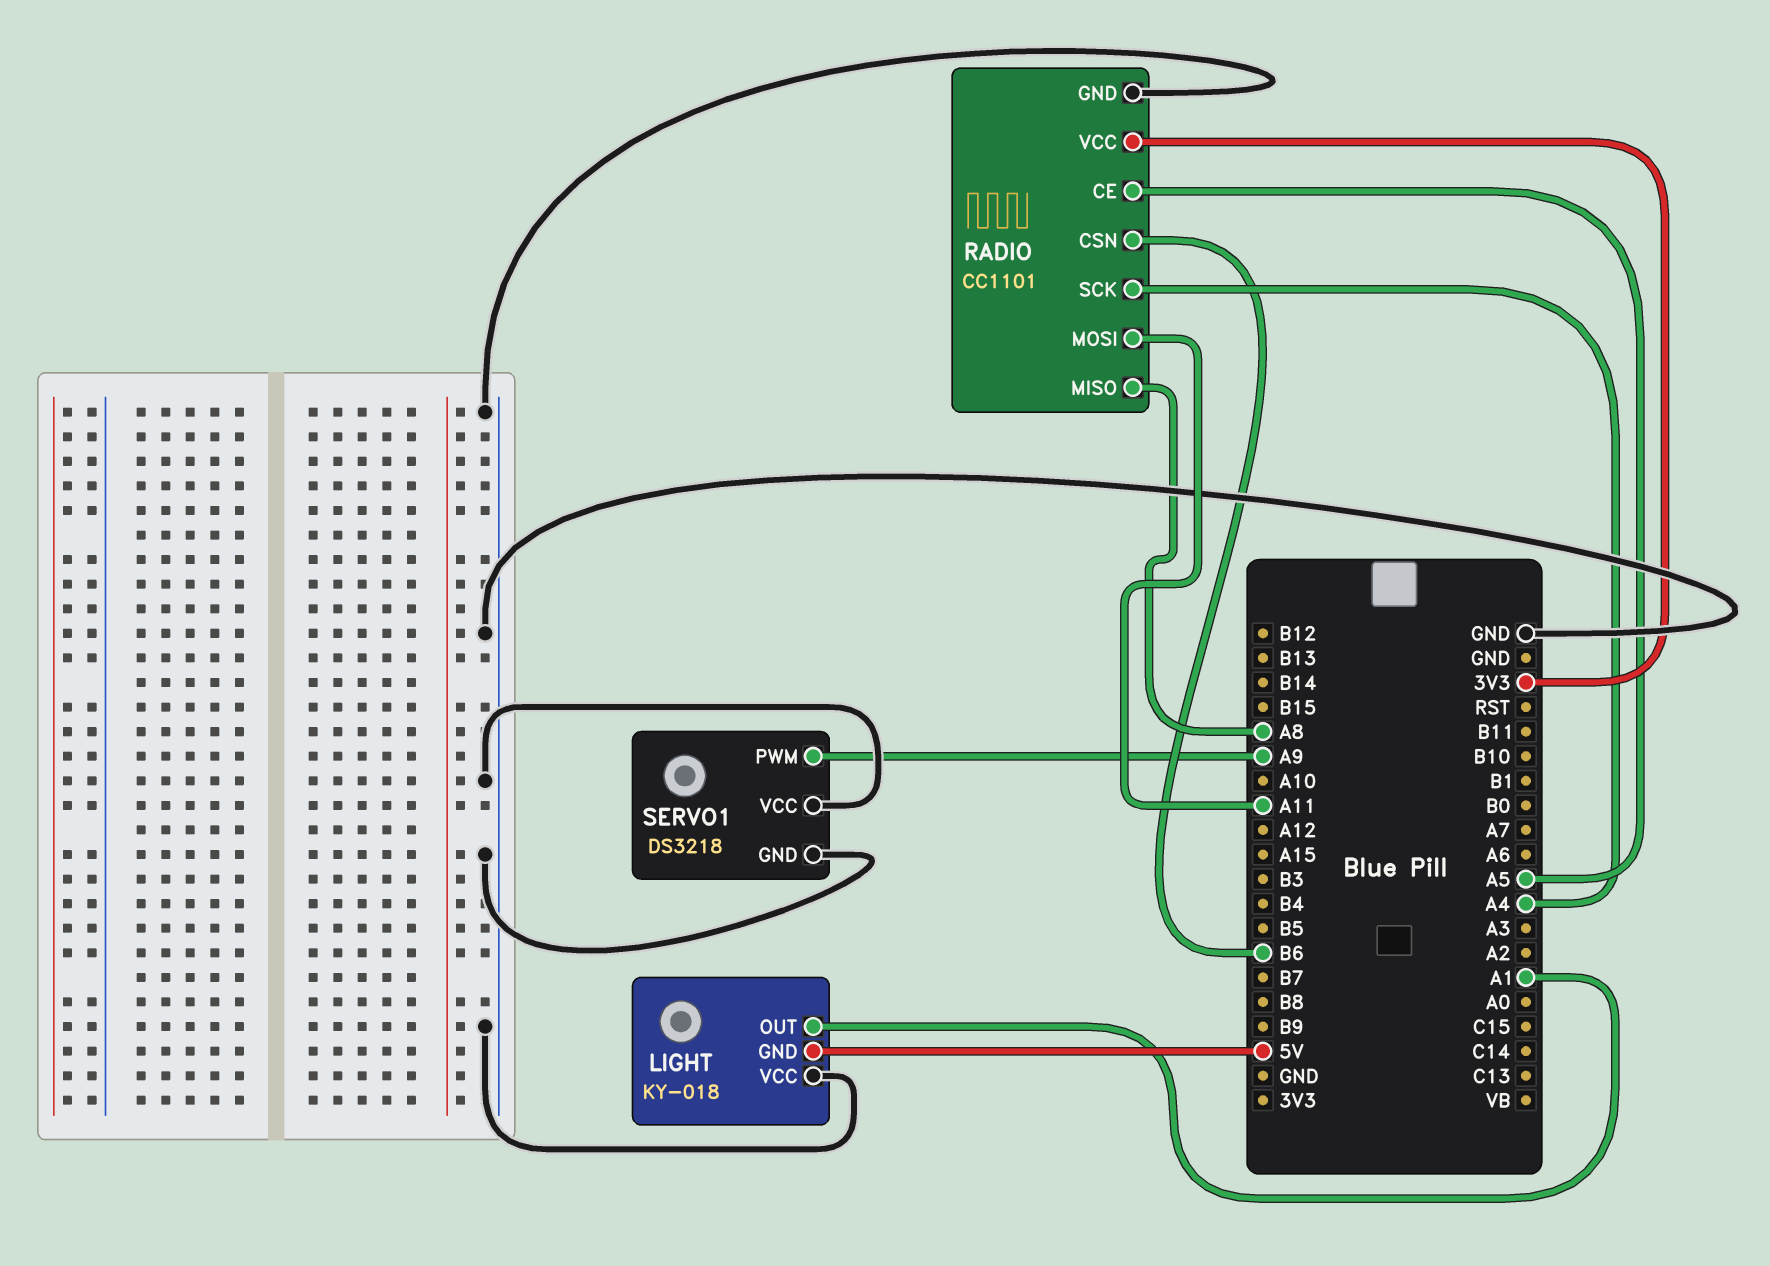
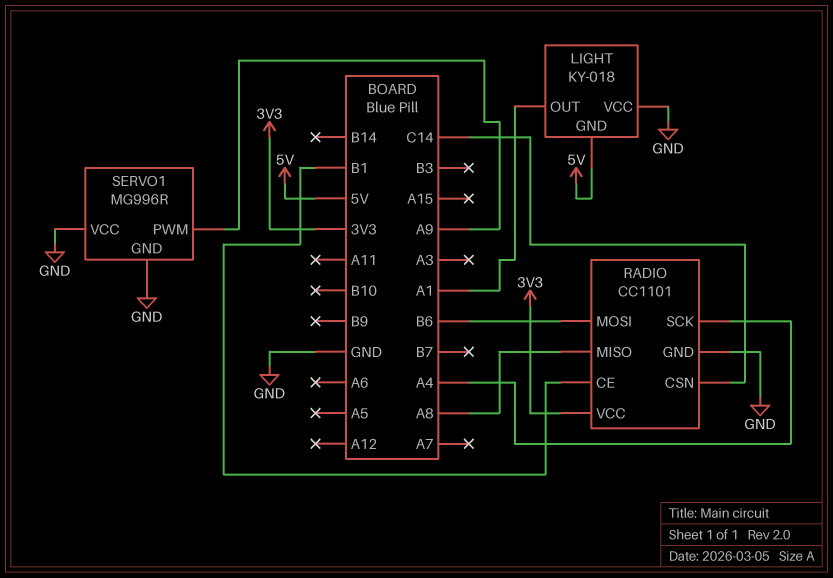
RADIO pin CE: A5 -> B1
RADIO pin CSN: B6 -> C14
RADIO pin MOSI: A11 -> B6
SERVO1: DS3218 -> MG996R

